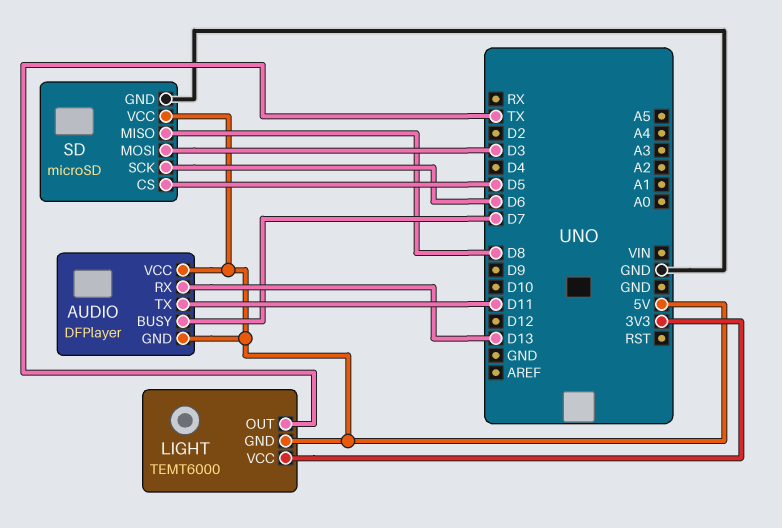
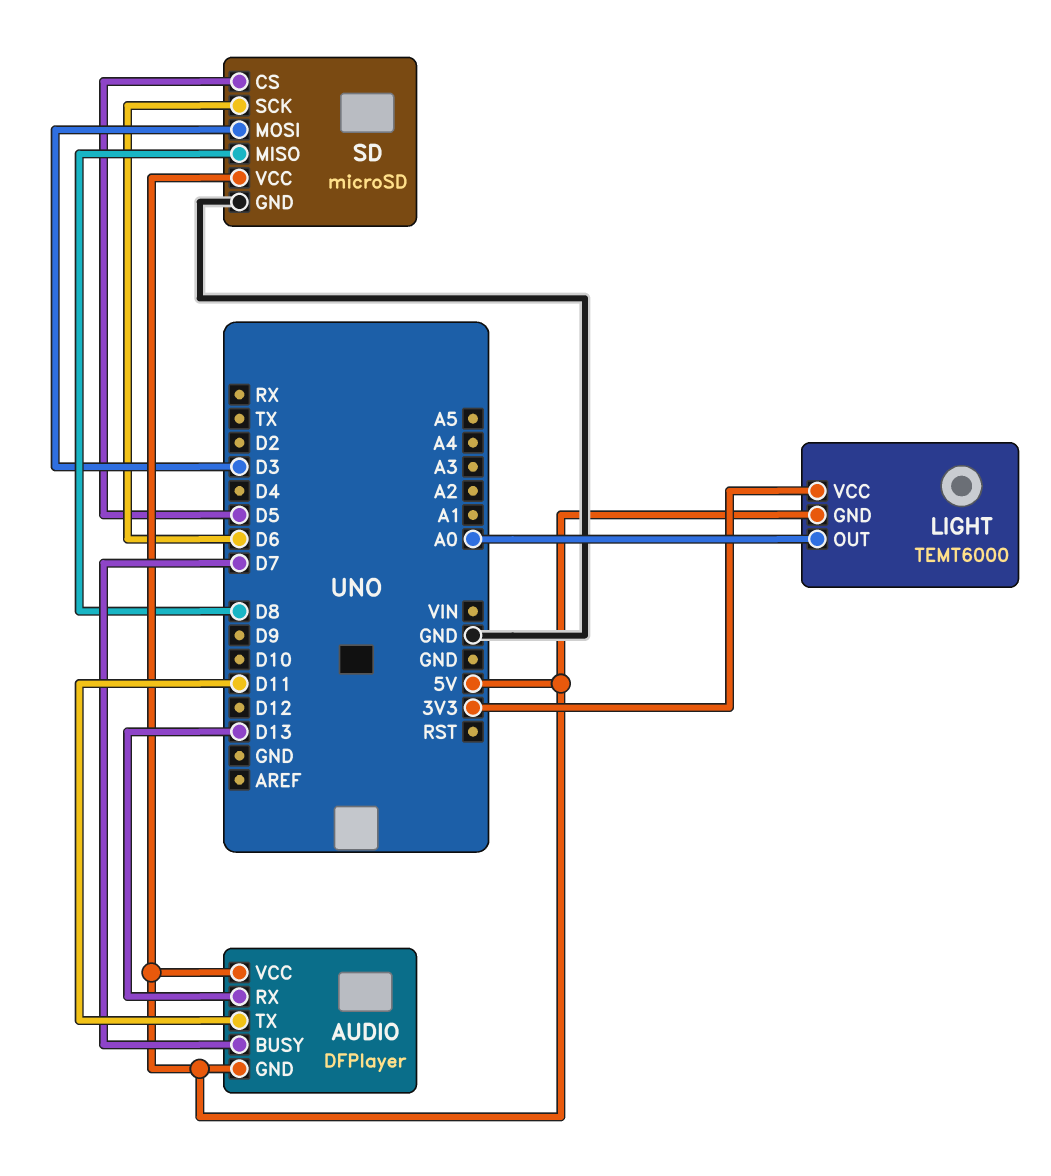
LIGHT pin OUT: TX -> A0

